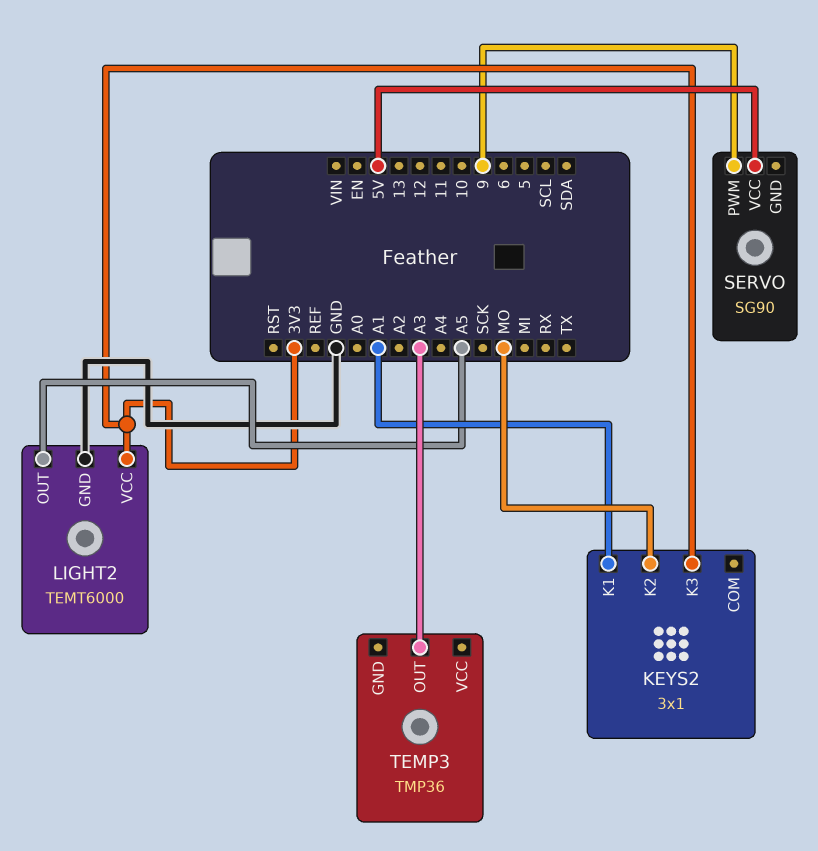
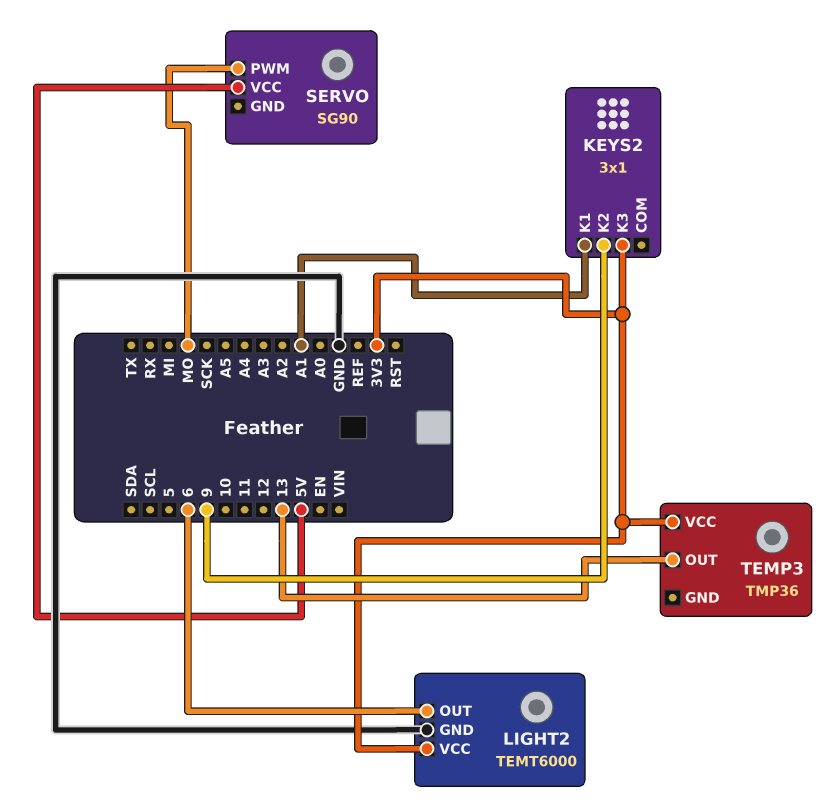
KEYS2 pin K2: MO -> 9
LIGHT2 pin OUT: A5 -> 6
SERVO pin PWM: 9 -> MO
TEMP3 pin OUT: A3 -> 13
TEMP3 pin VCC: none -> 3V3

